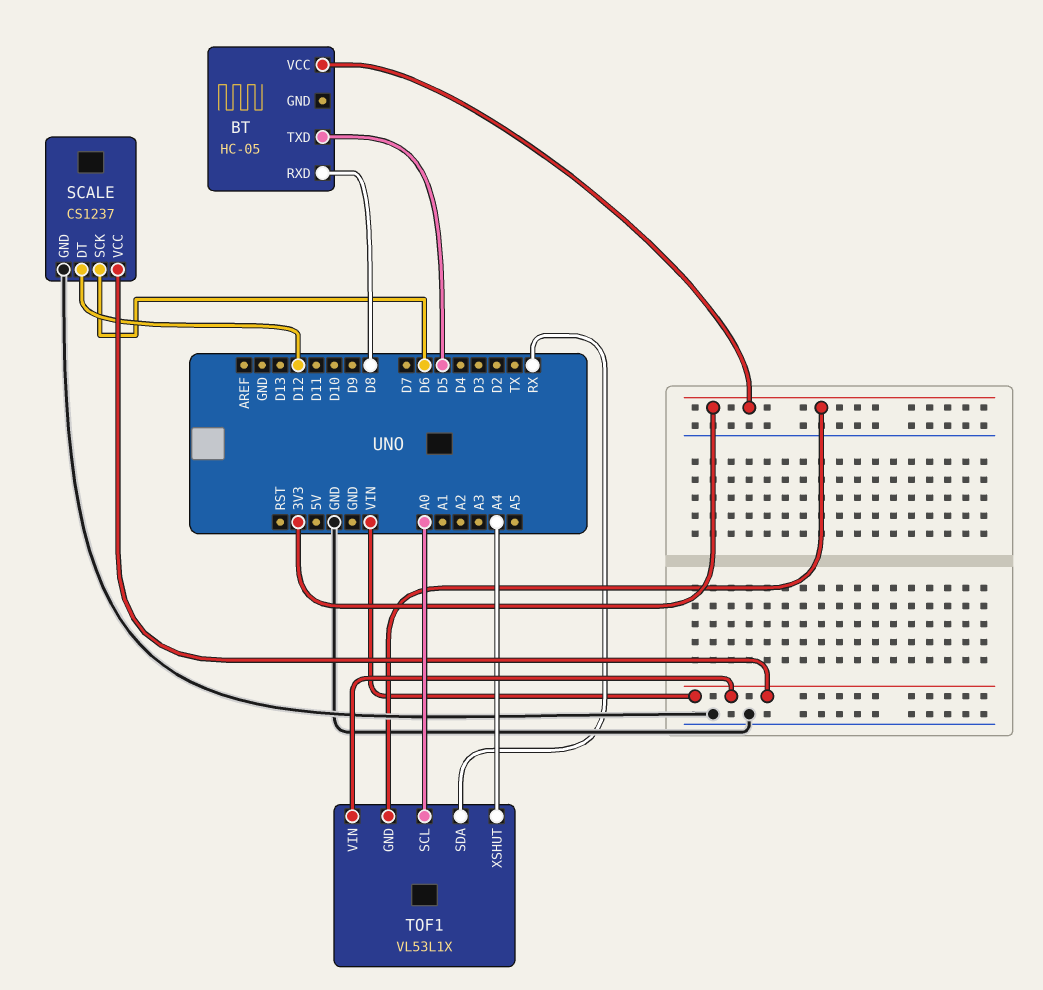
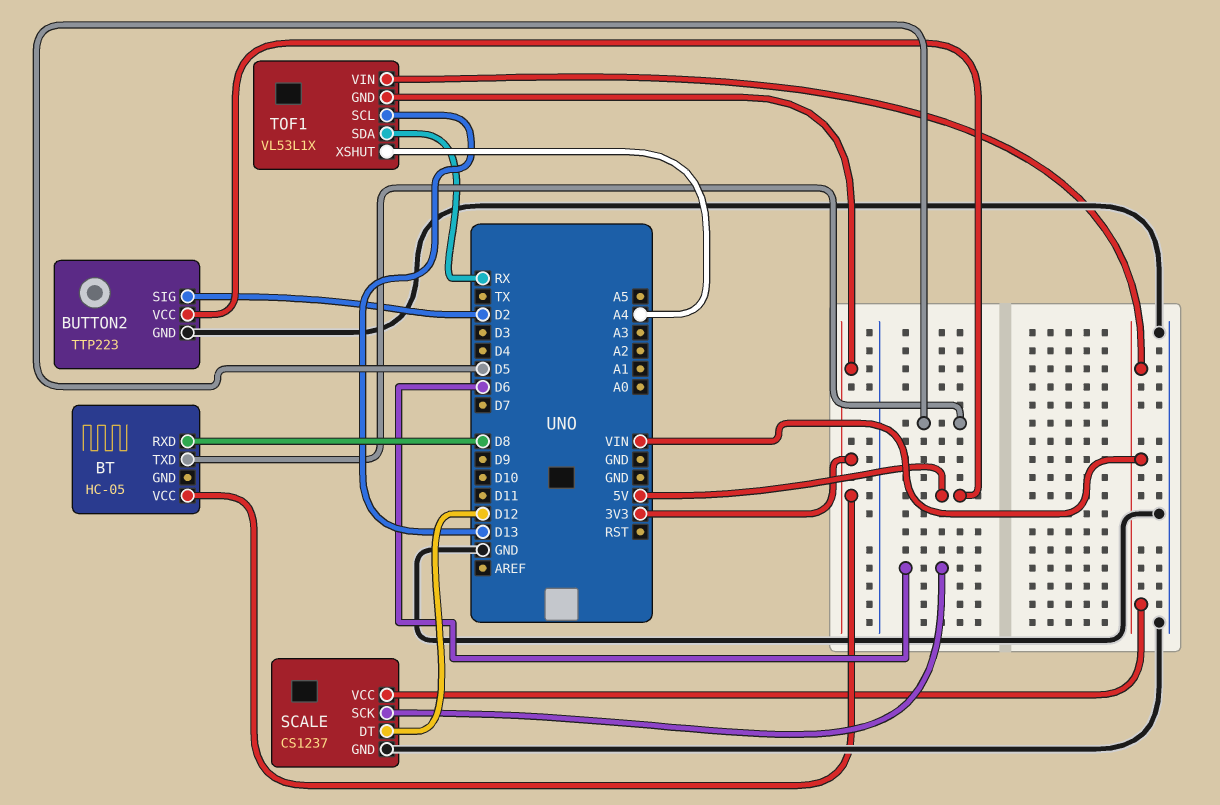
BUTTON2: none -> TTP223
BUTTON2 pin GND: none -> GND
BUTTON2 pin SIG: none -> D2
BUTTON2 pin VCC: none -> 5V
TOF1 pin SCL: A0 -> D13

